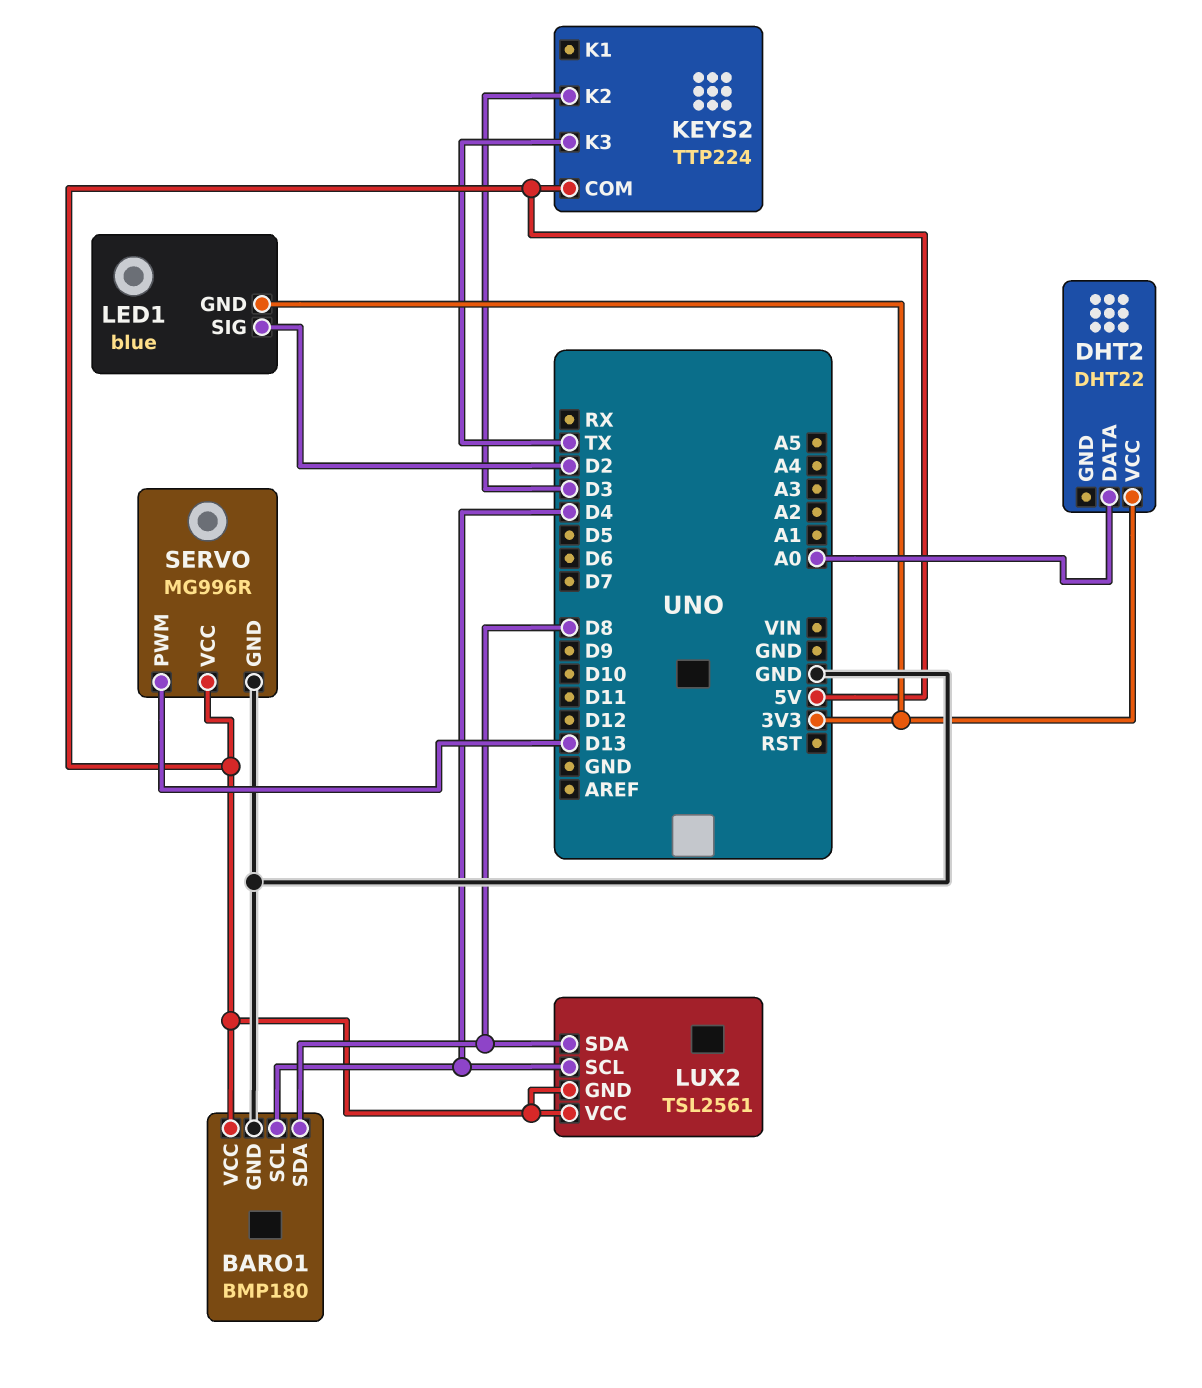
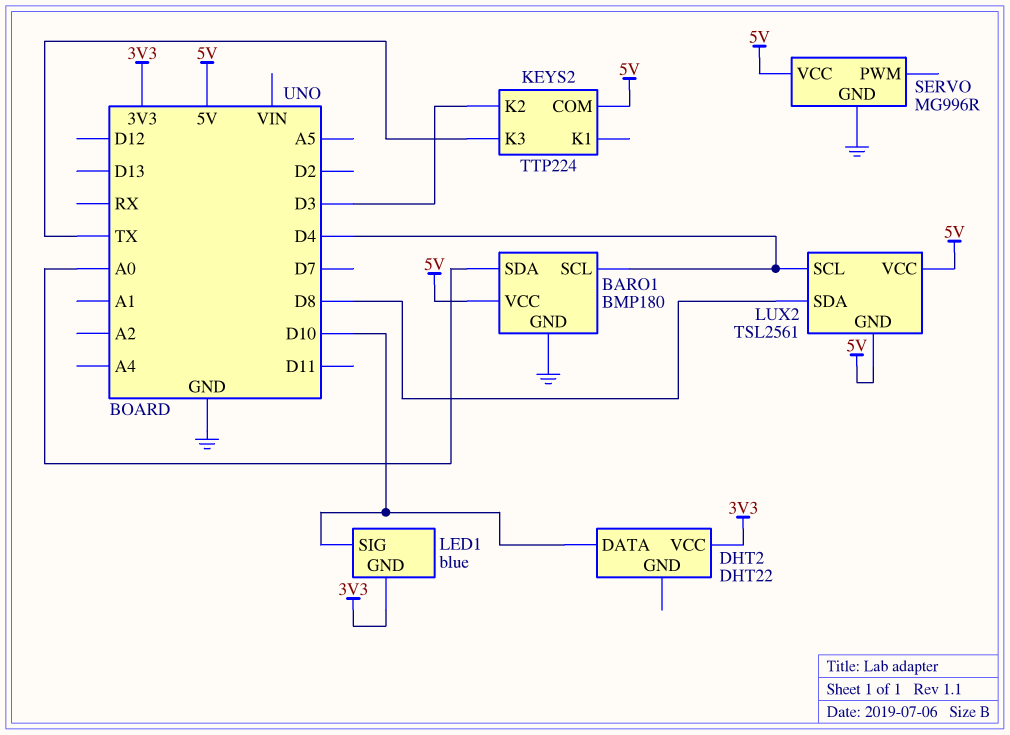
BARO1 pin SDA: D8 -> A0
DHT2 pin DATA: A0 -> D10
LED1 pin SIG: D2 -> D10
SERVO pin PWM: D13 -> none

